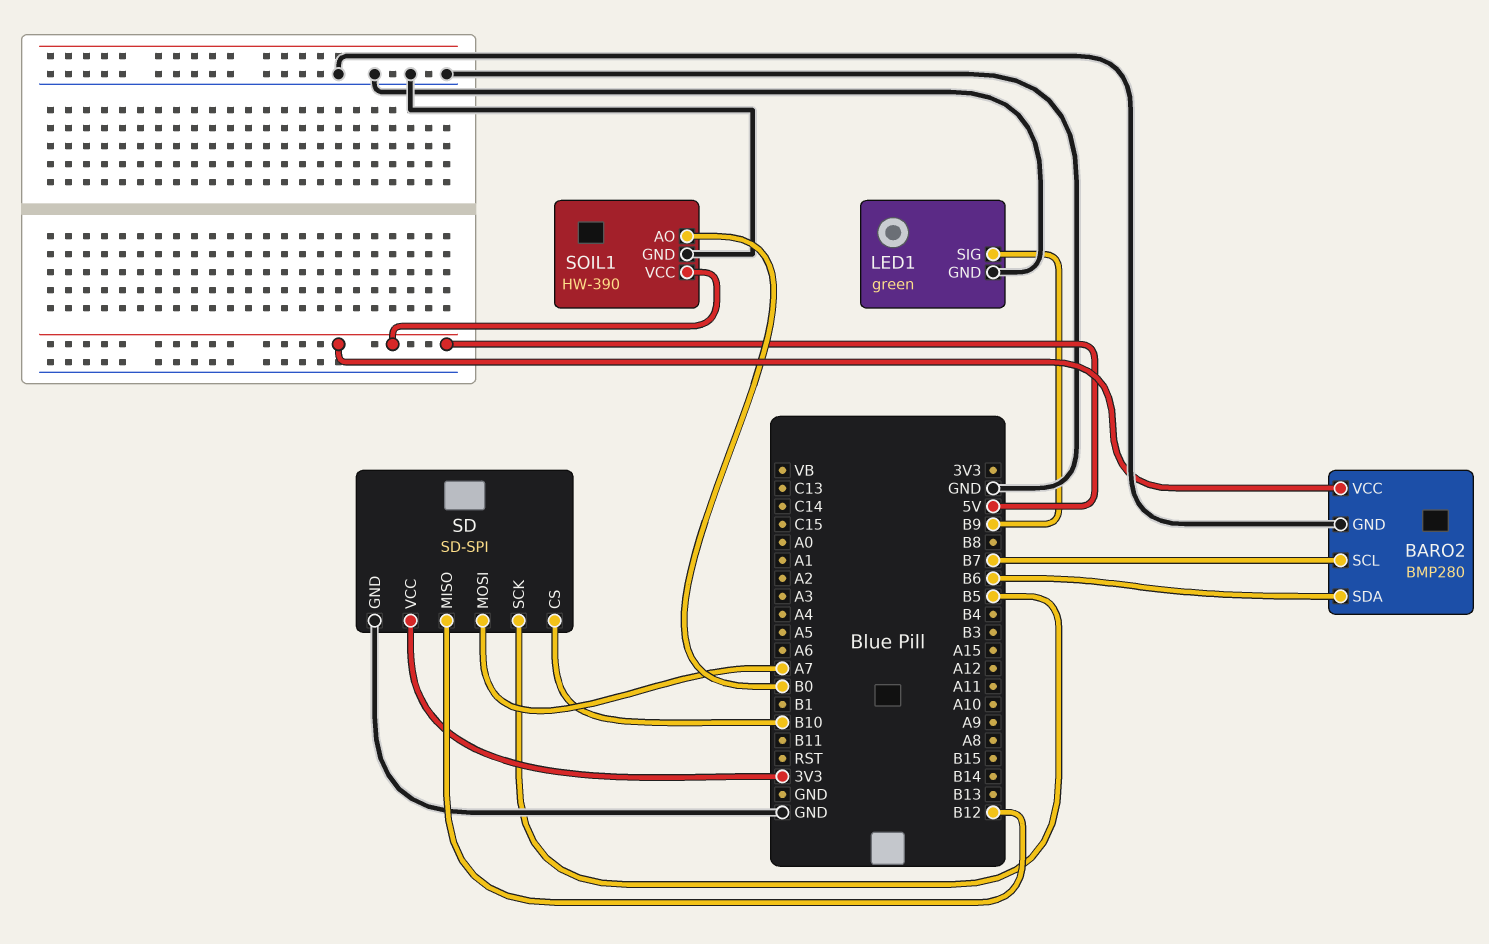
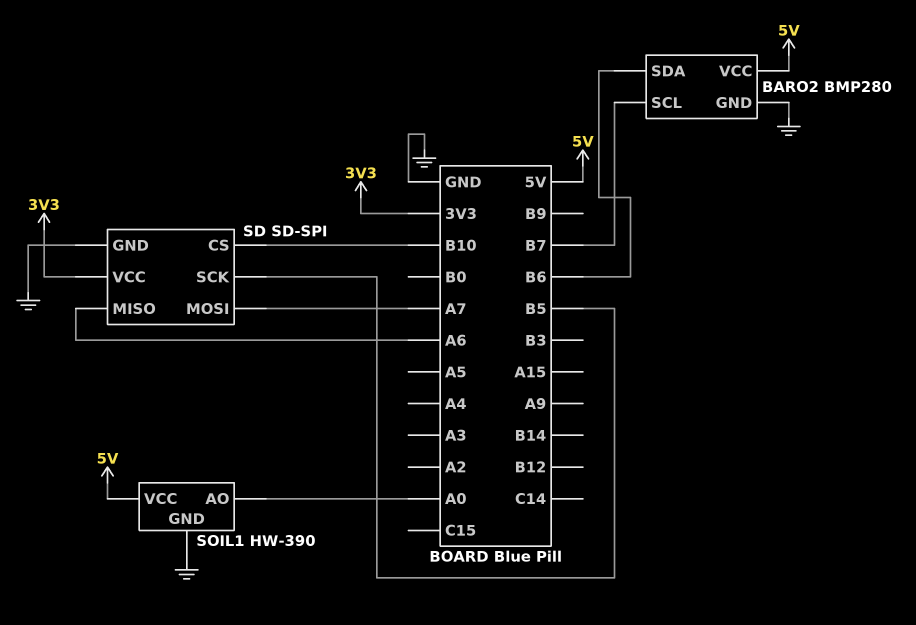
LED1: green -> none
LED1 pin GND: GND -> none
LED1 pin SIG: B9 -> none
SD pin MISO: B12 -> A6
SOIL1 pin AO: B0 -> A0

